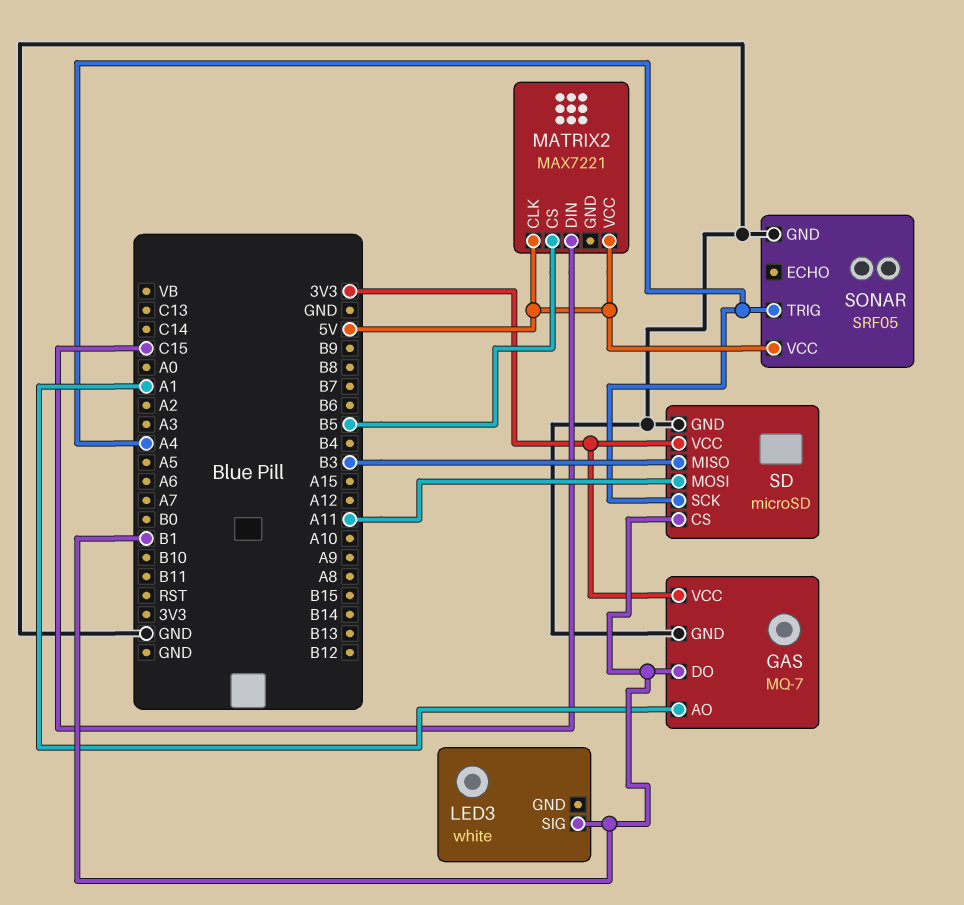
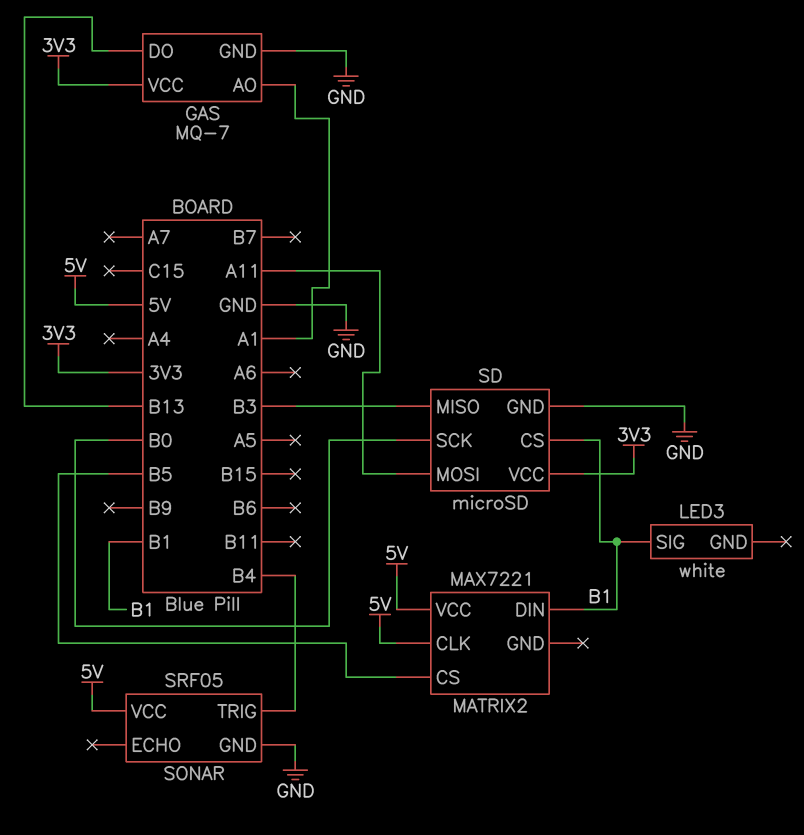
GAS pin DO: B1 -> B13
MATRIX2 pin DIN: C15 -> B1
SD pin SCK: A4 -> B0
SONAR pin TRIG: A4 -> B4

